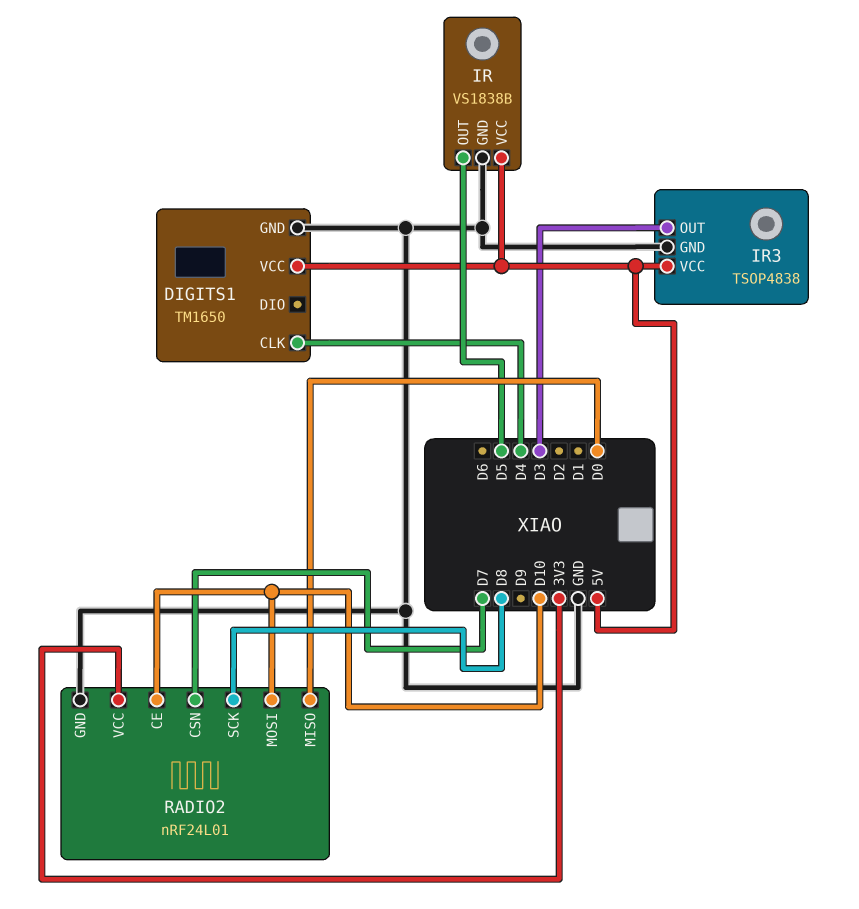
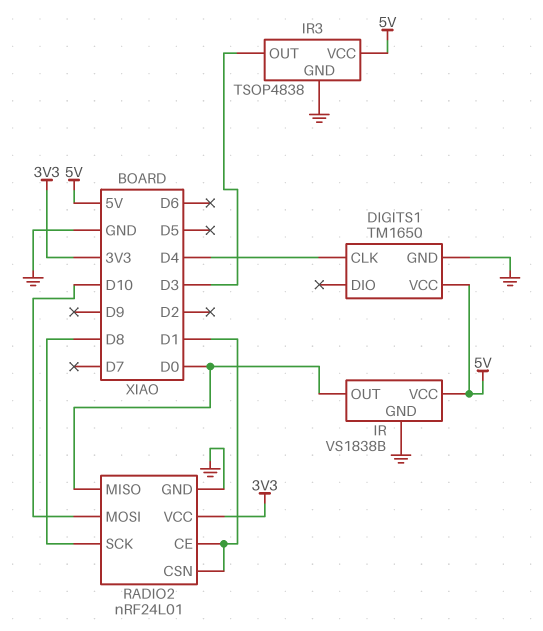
IR pin OUT: D5 -> D0
RADIO2 pin CE: D10 -> D1
RADIO2 pin CSN: D7 -> D1

